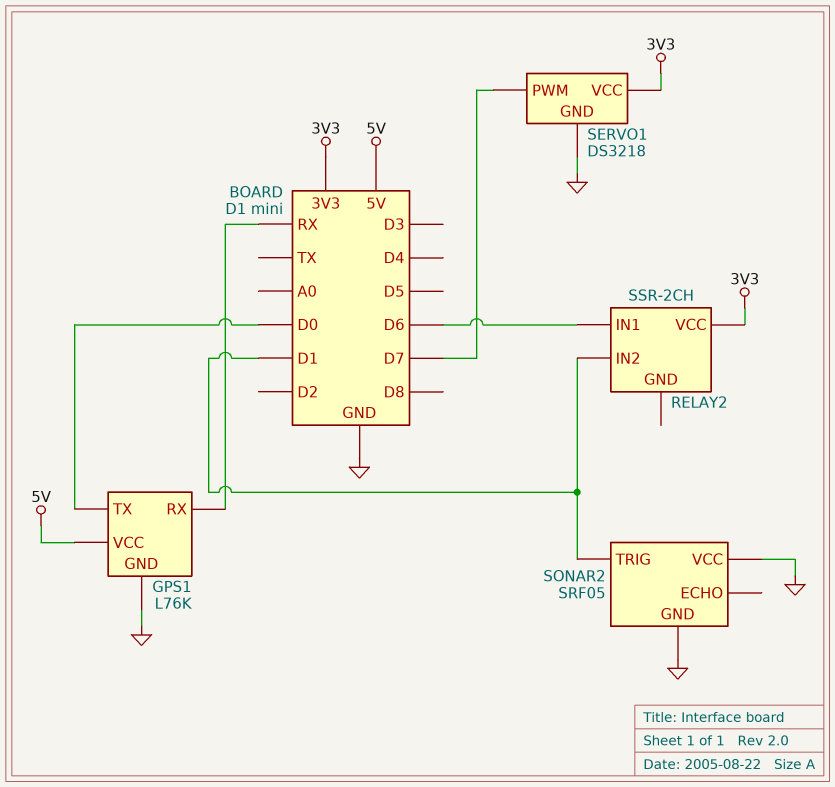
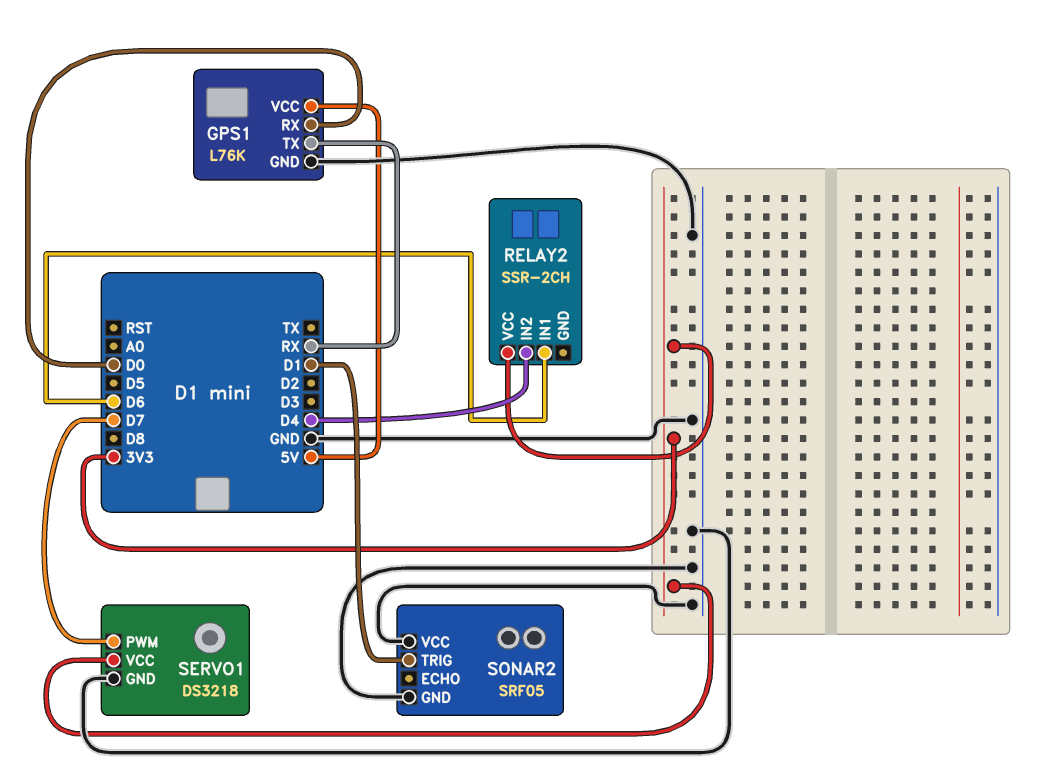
GPS1 pin RX: RX -> D0
GPS1 pin TX: D0 -> RX
RELAY2 pin IN2: D1 -> D4

